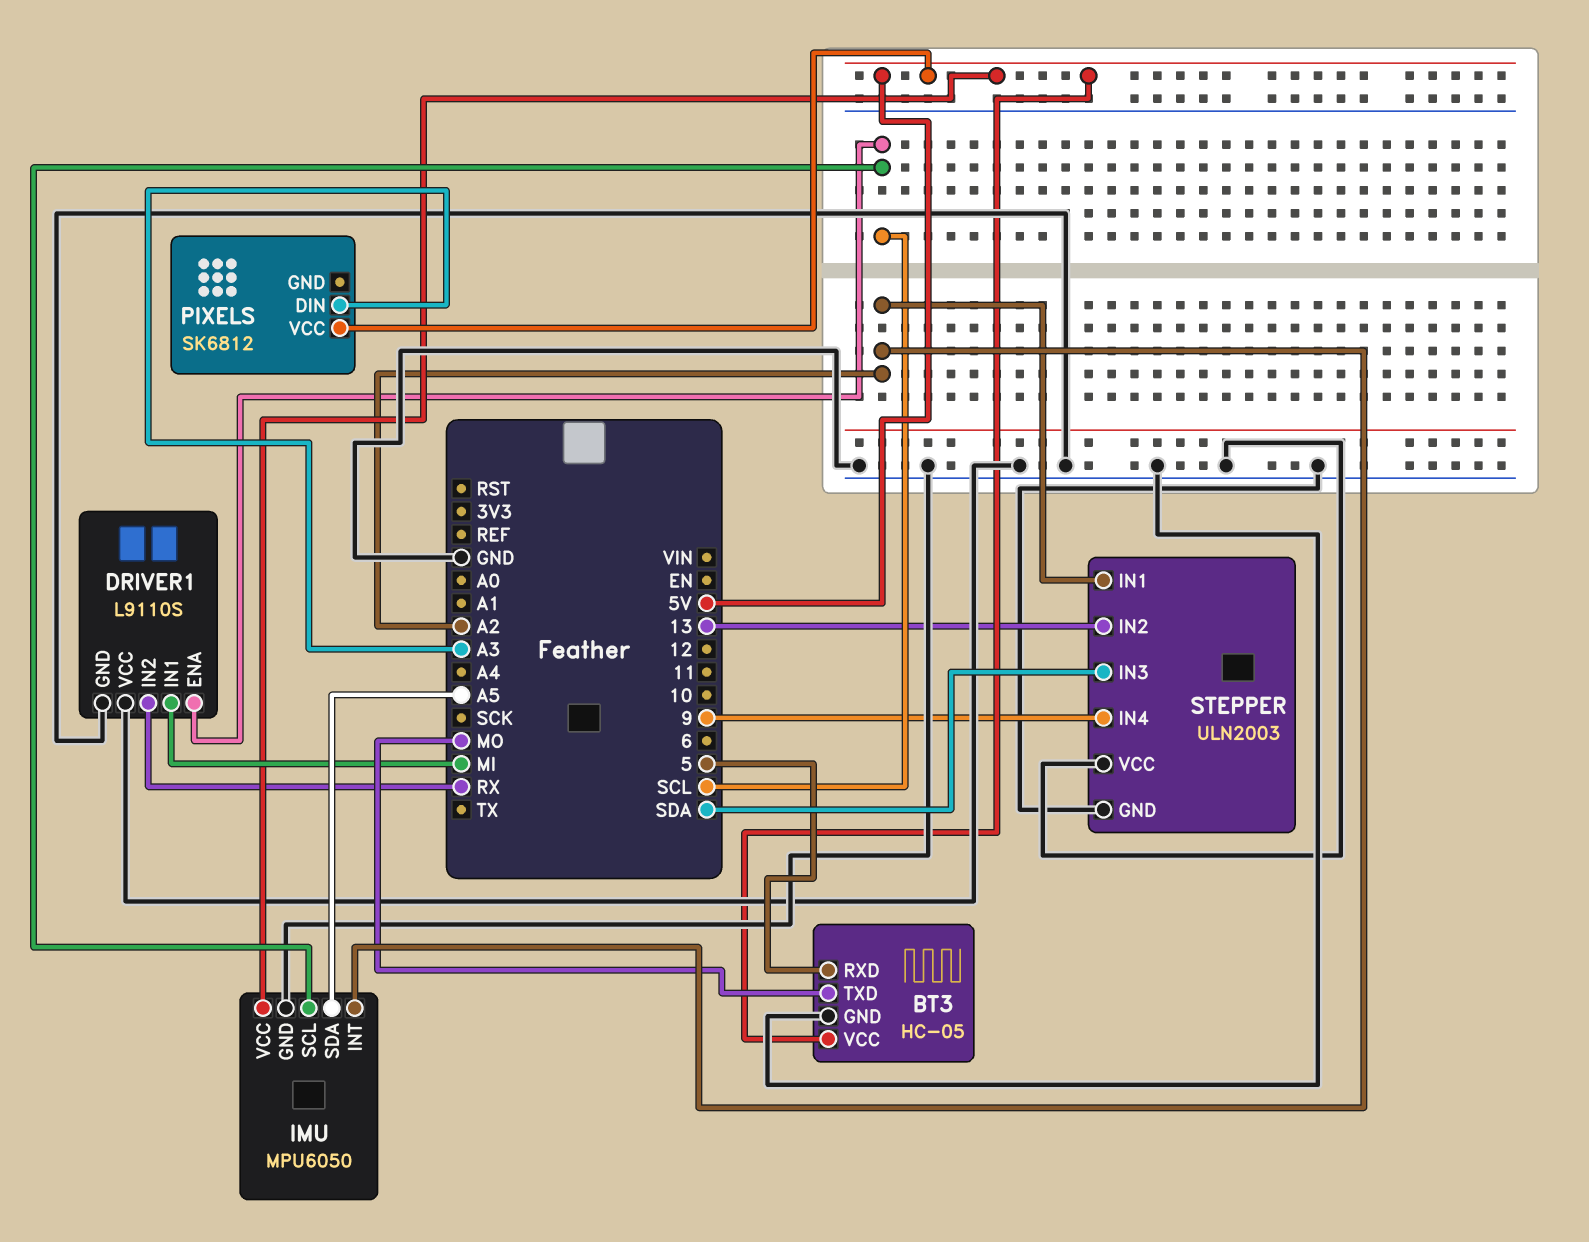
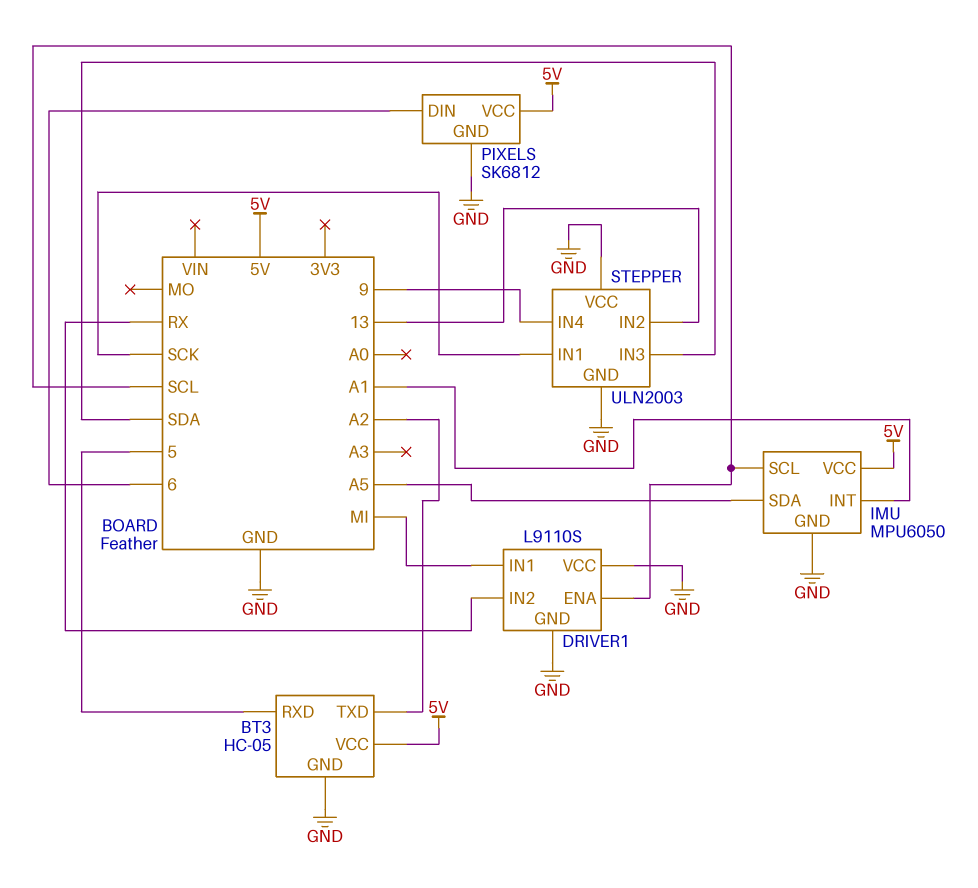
BT3 pin TXD: MO -> A2
IMU pin INT: A2 -> A1
PIXELS pin DIN: A3 -> 6
PIXELS pin GND: none -> GND
STEPPER pin IN1: A2 -> SCK

